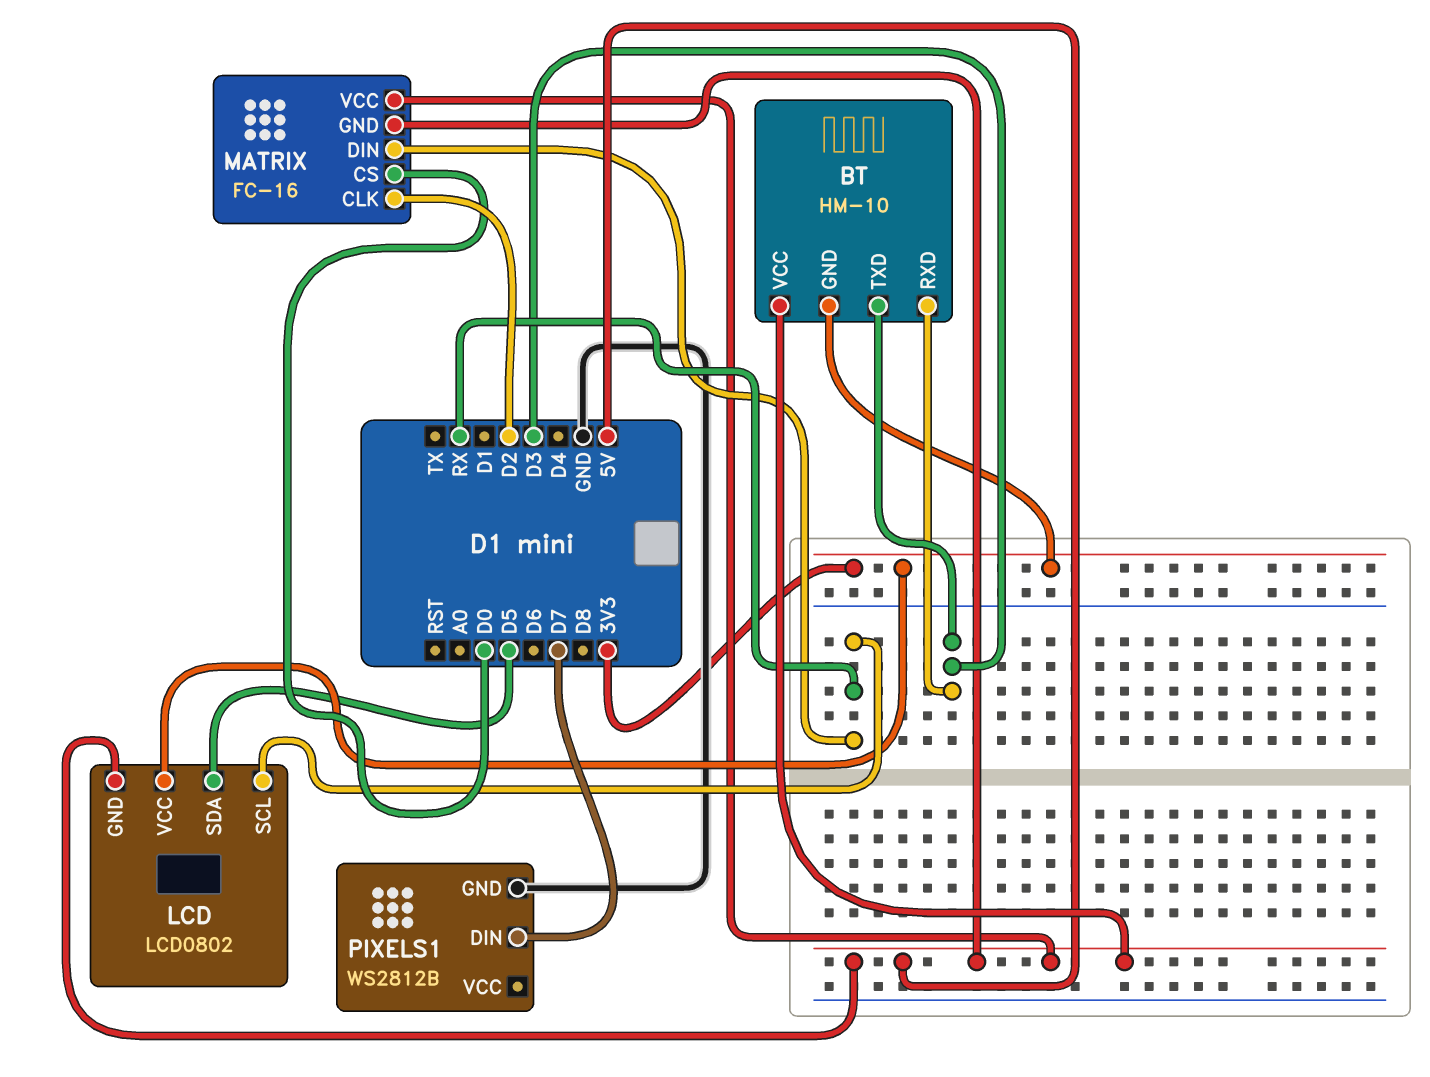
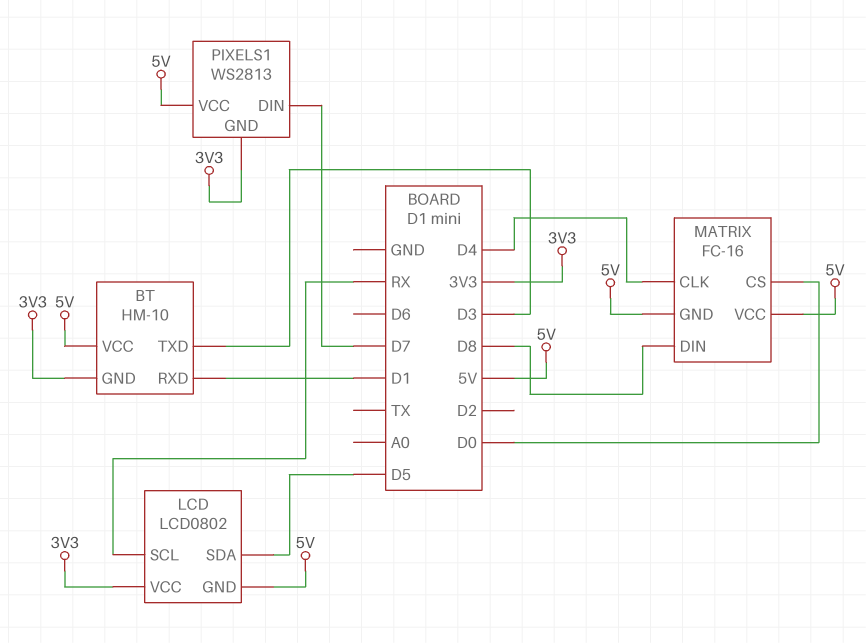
BT pin RXD: D3 -> D1
MATRIX pin CLK: D2 -> D4
MATRIX pin DIN: RX -> D8
PIXELS1: WS2812B -> WS2813
PIXELS1 pin GND: GND -> 3V3
PIXELS1 pin VCC: none -> 5V

